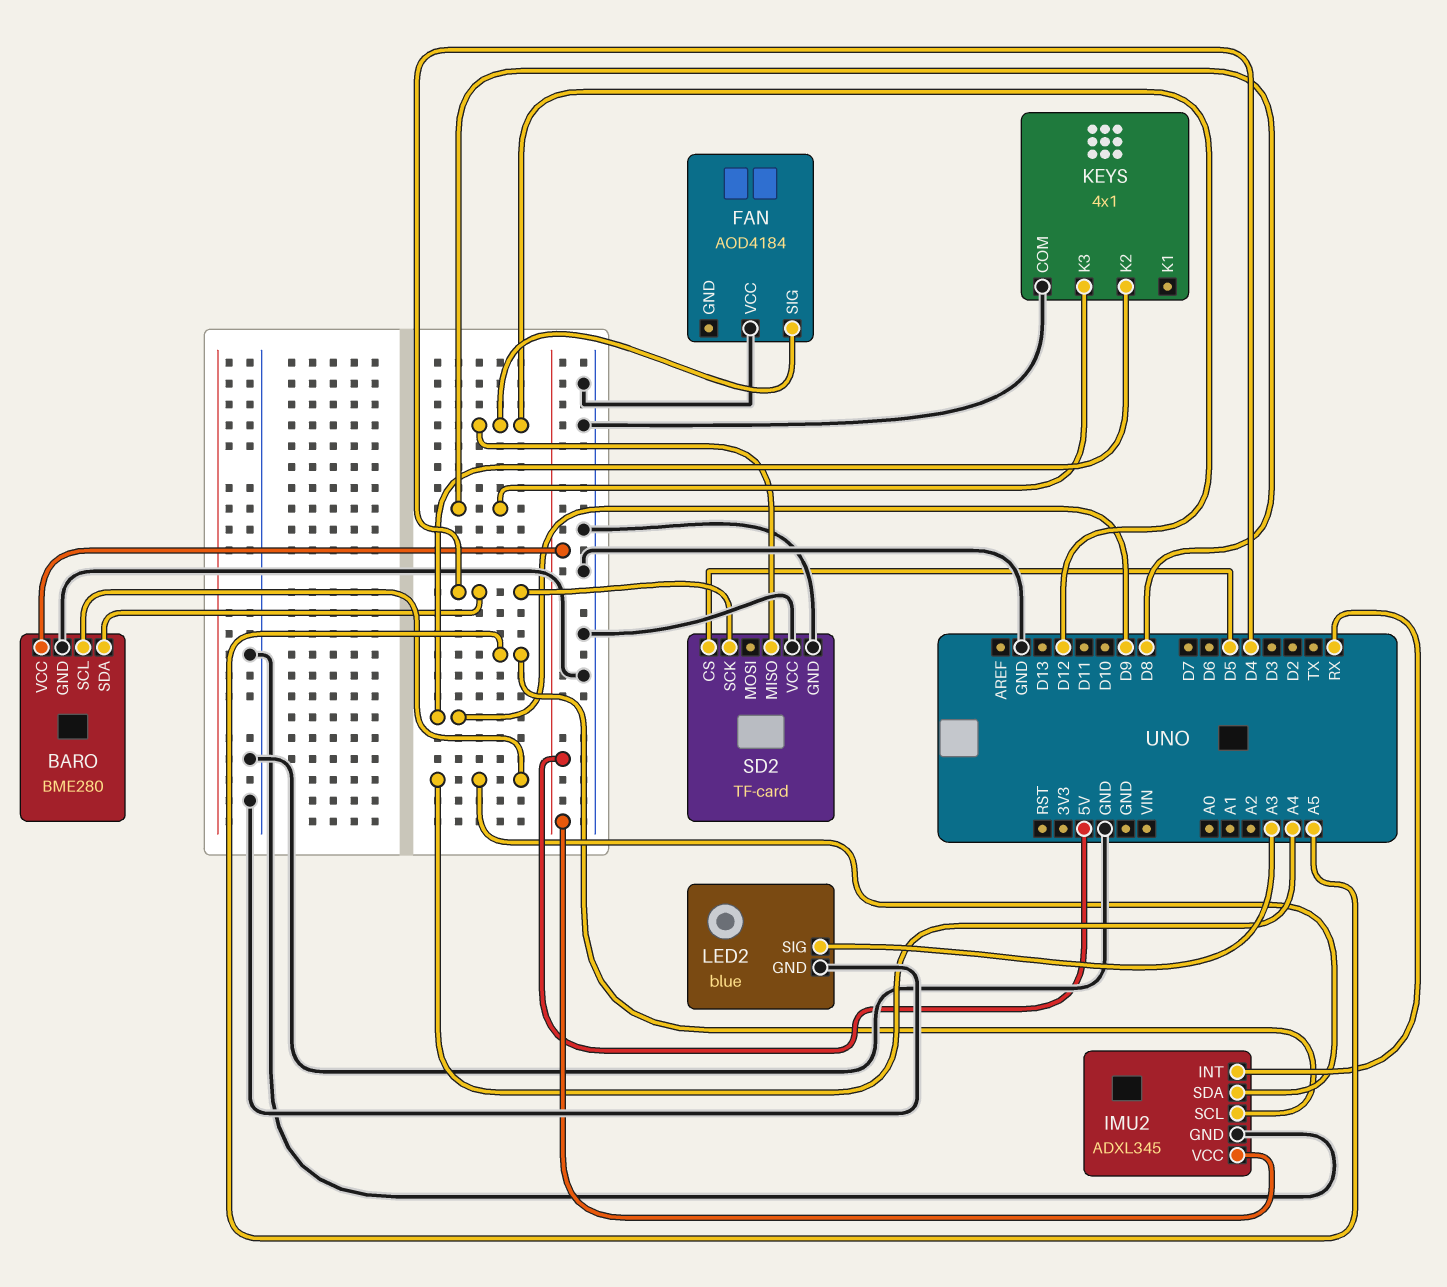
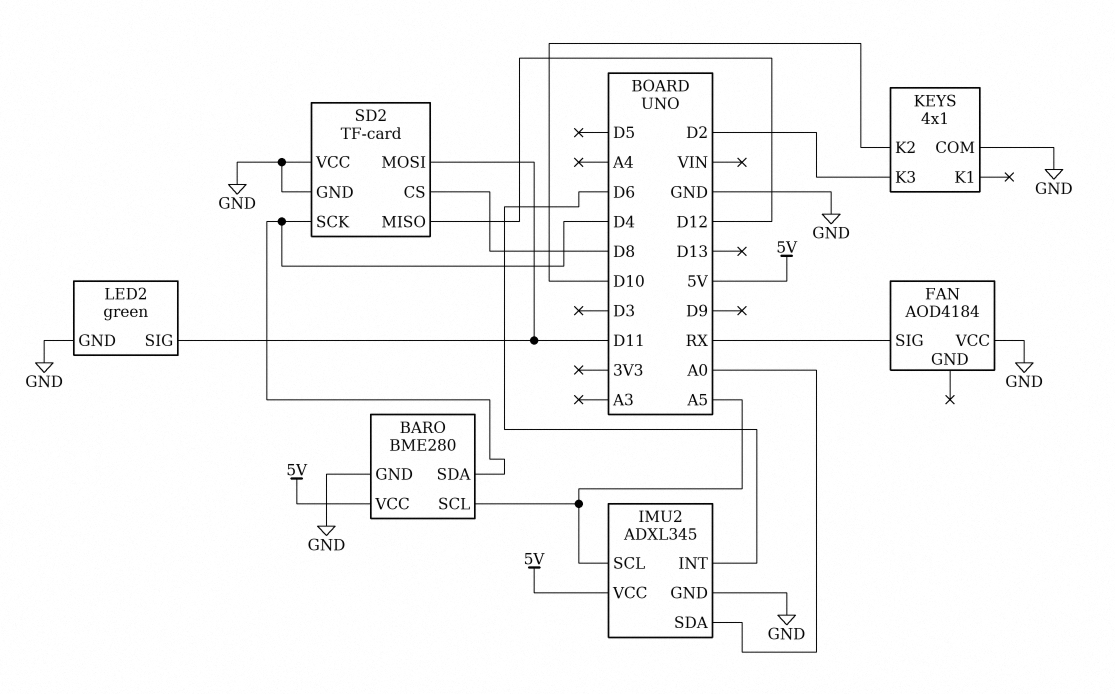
BARO pin SCL: A4 -> A5
FAN pin SIG: D12 -> RX
IMU2 pin INT: RX -> D6
IMU2 pin SDA: A4 -> A0
KEYS pin K2: D9 -> D10
KEYS pin K3: D8 -> D2
LED2: blue -> green
LED2 pin SIG: A3 -> D11
SD2 pin CS: D5 -> D8
SD2 pin MOSI: none -> D11

